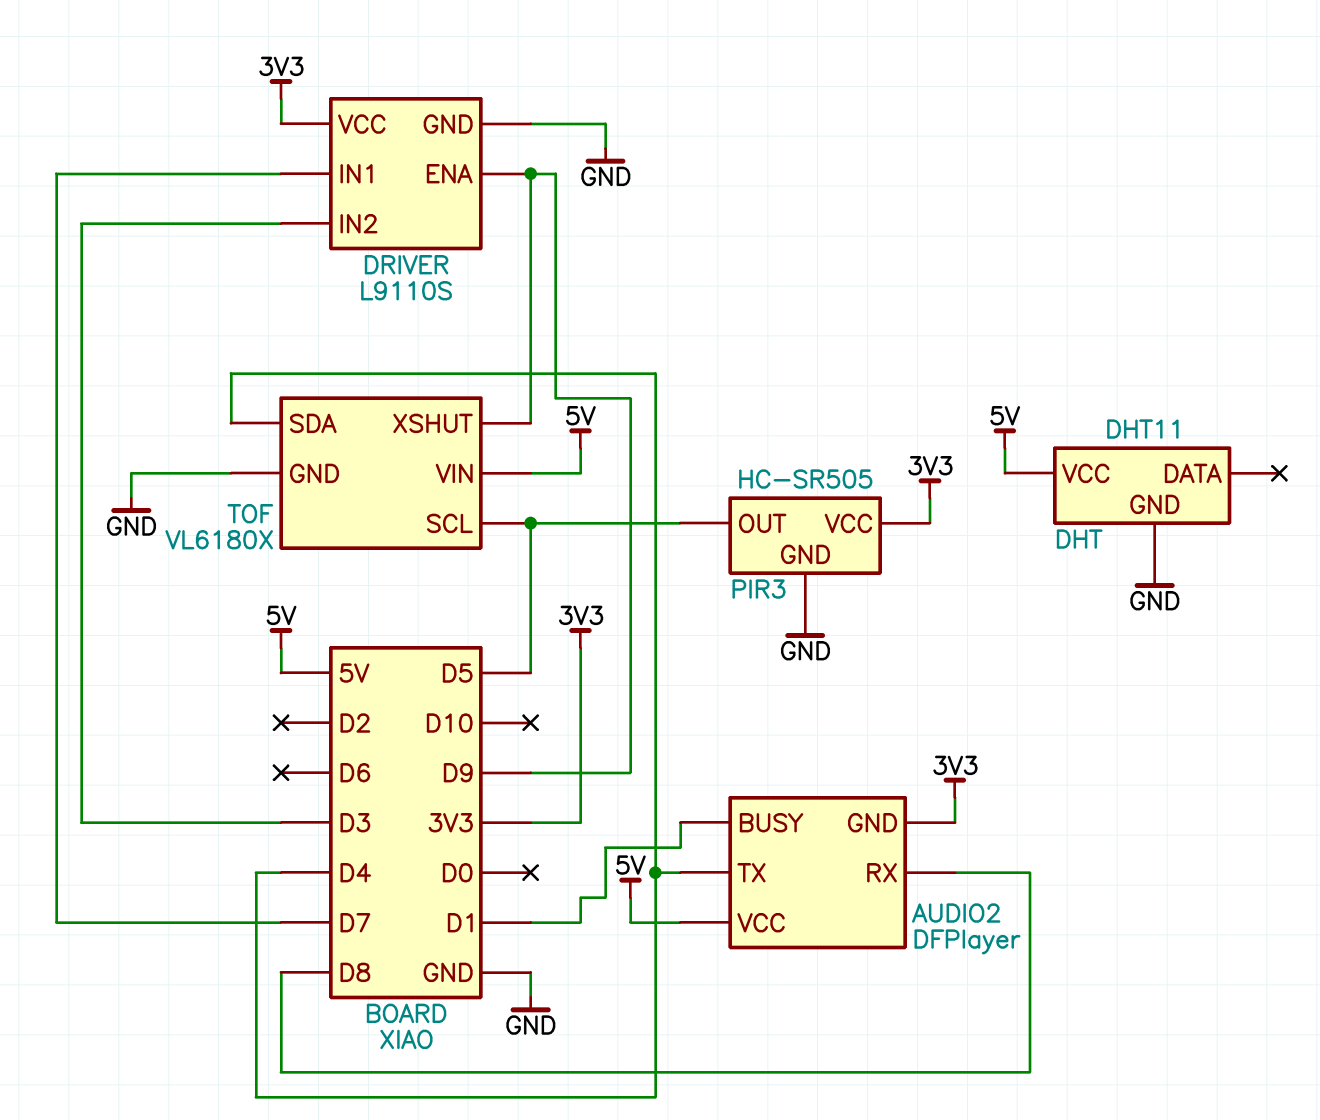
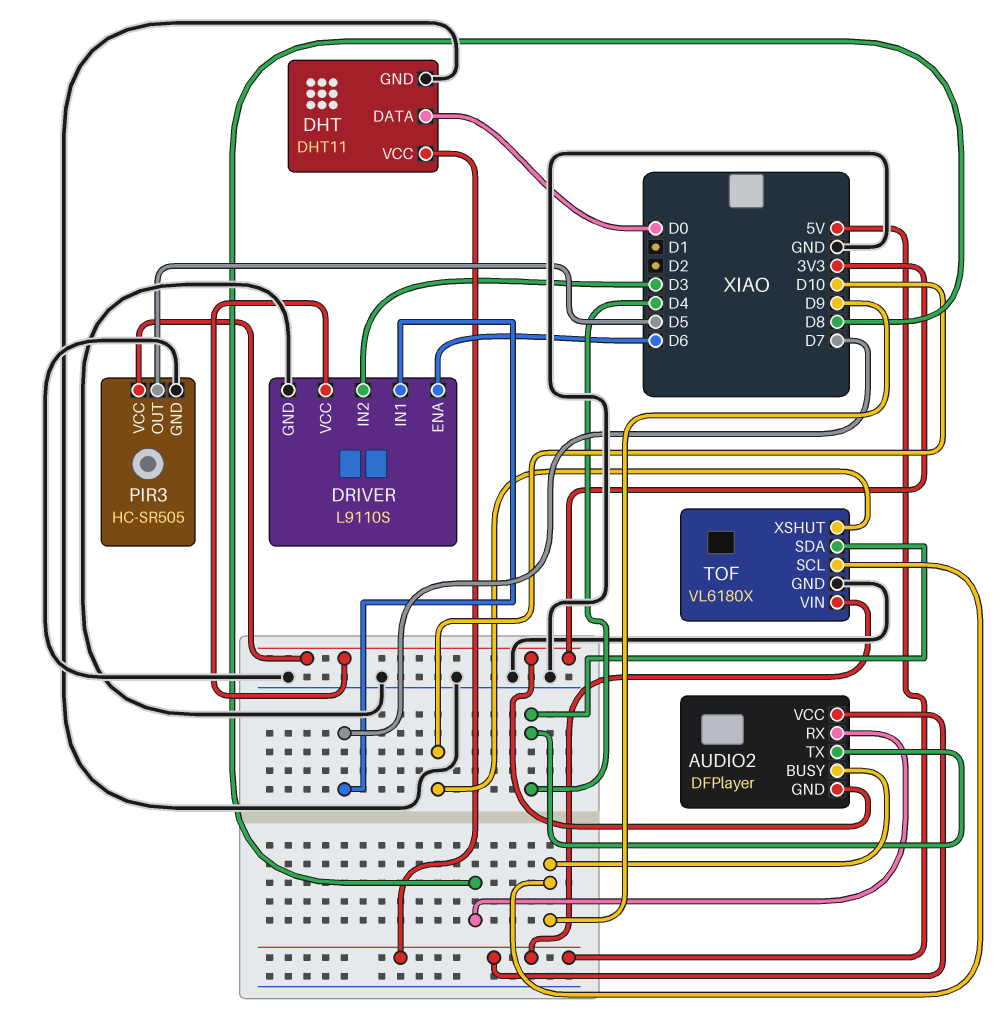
AUDIO2 pin BUSY: D1 -> D9
DHT pin DATA: none -> D0
DRIVER pin ENA: D9 -> D6
TOF pin SCL: D5 -> D9
TOF pin XSHUT: D9 -> D10

